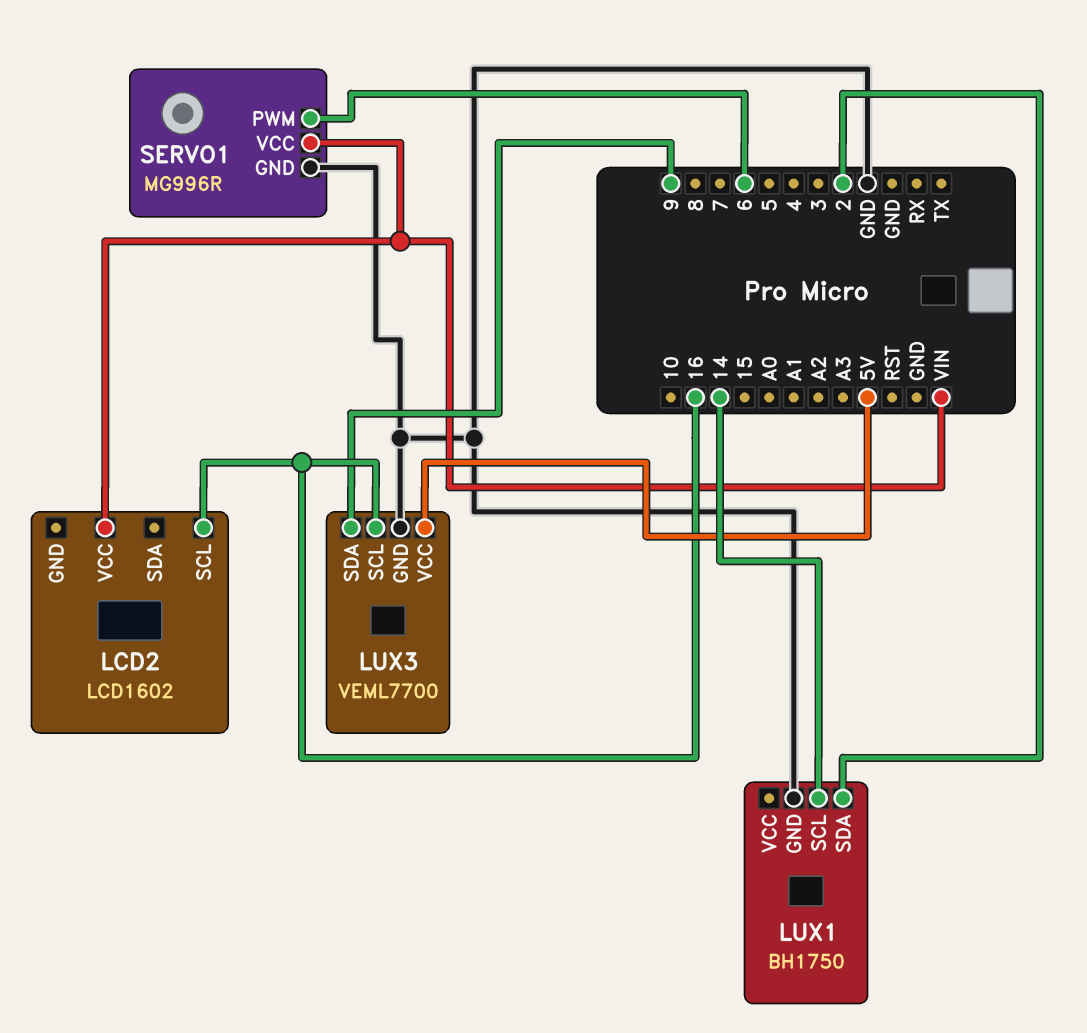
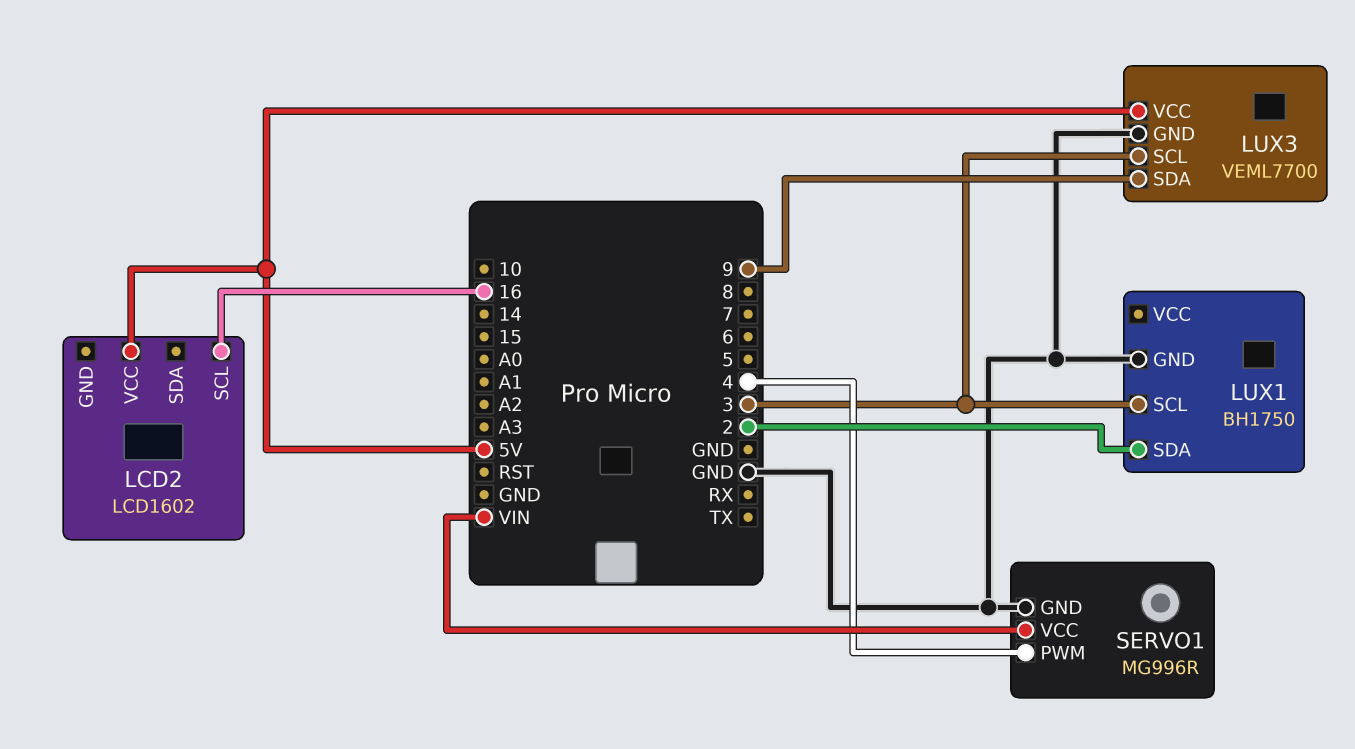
LCD2 pin VCC: VIN -> 5V
LUX1 pin SCL: 14 -> 3
LUX3 pin SCL: 16 -> 3
SERVO1 pin PWM: 6 -> 4

